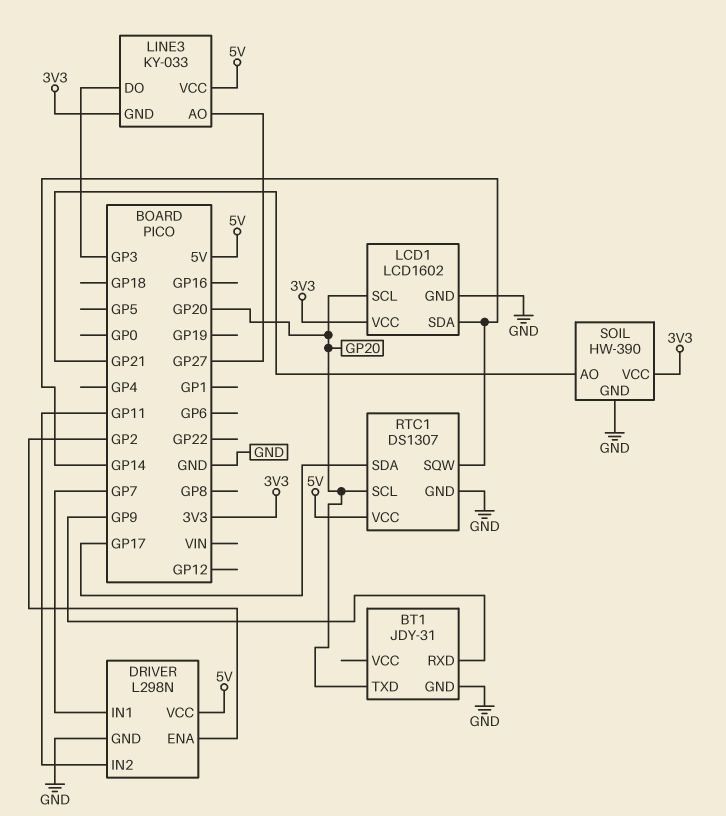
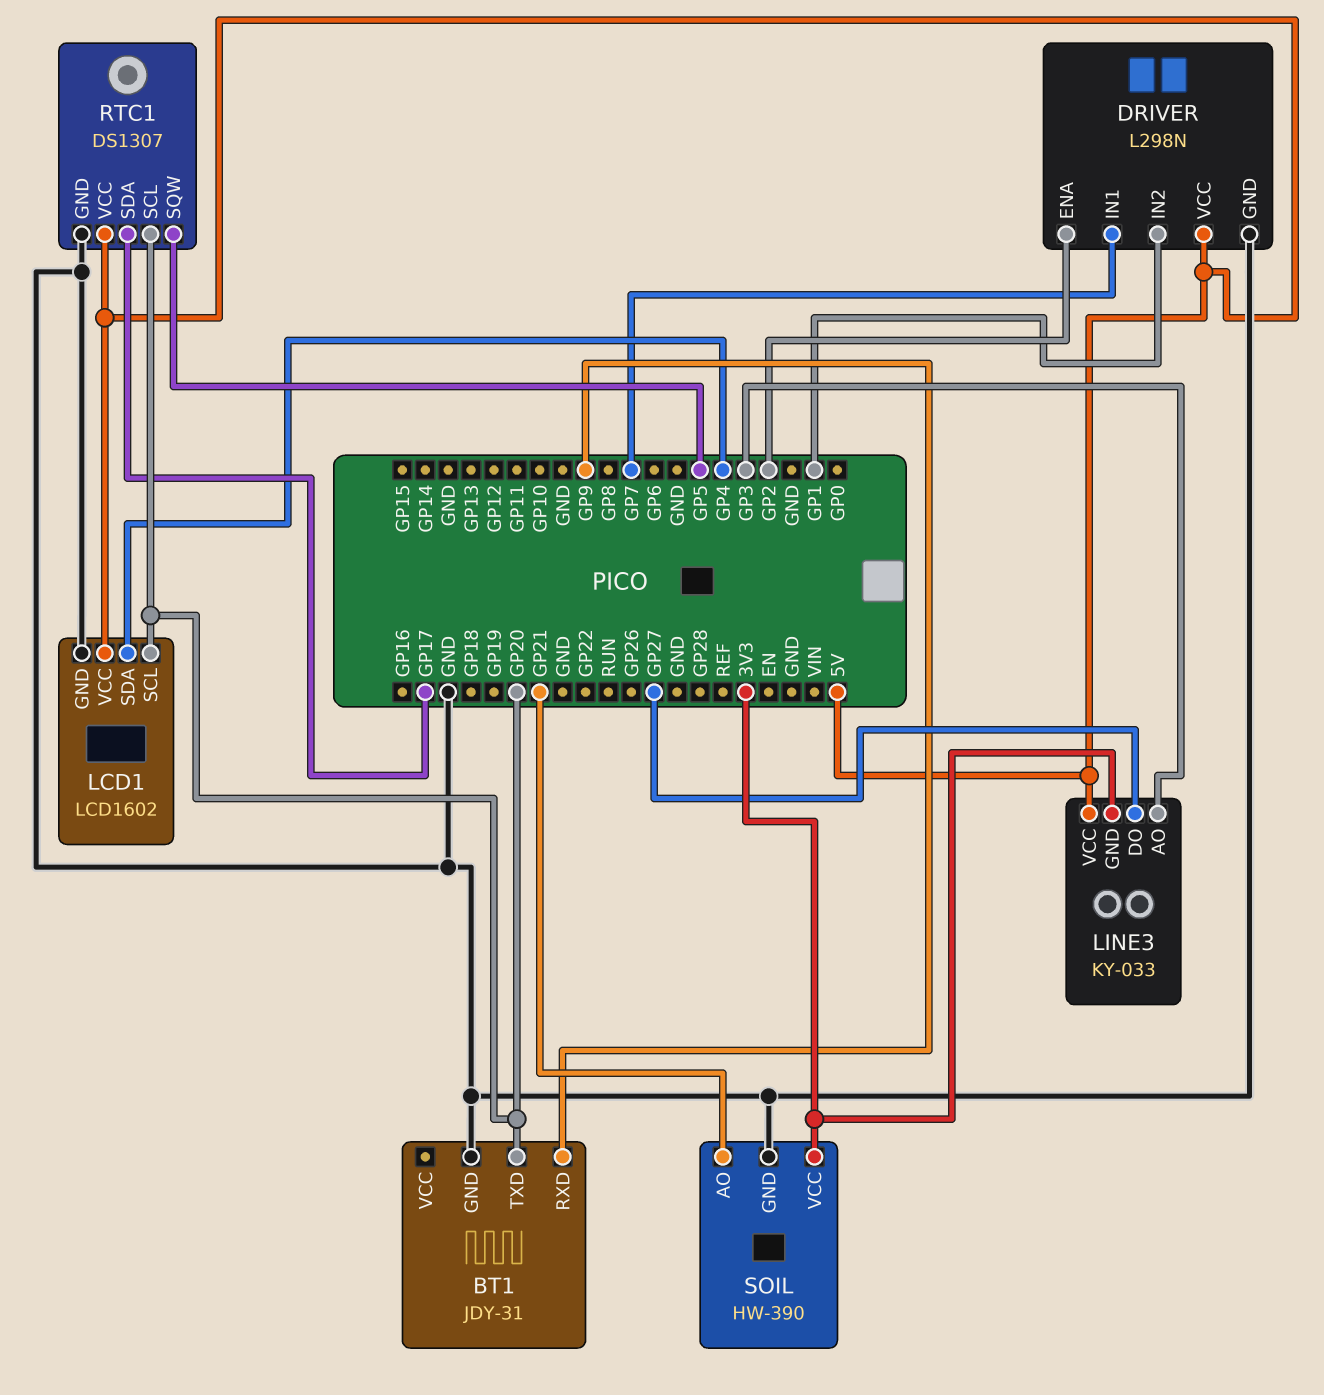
DRIVER pin IN2: GP11 -> GP1
LCD1 pin SDA: GP14 -> GP4
LCD1 pin VCC: 3V3 -> 5V
LINE3 pin AO: GP27 -> GP3
LINE3 pin DO: GP3 -> GP27
RTC1 pin SQW: GP14 -> GP5

